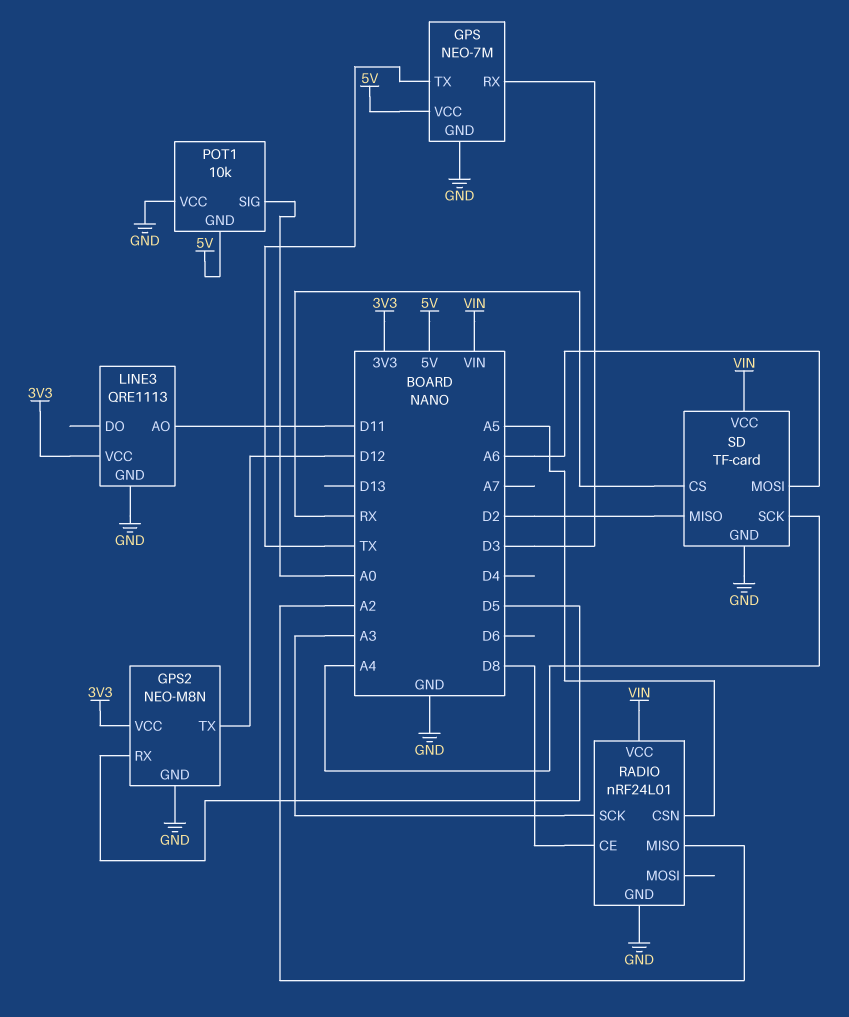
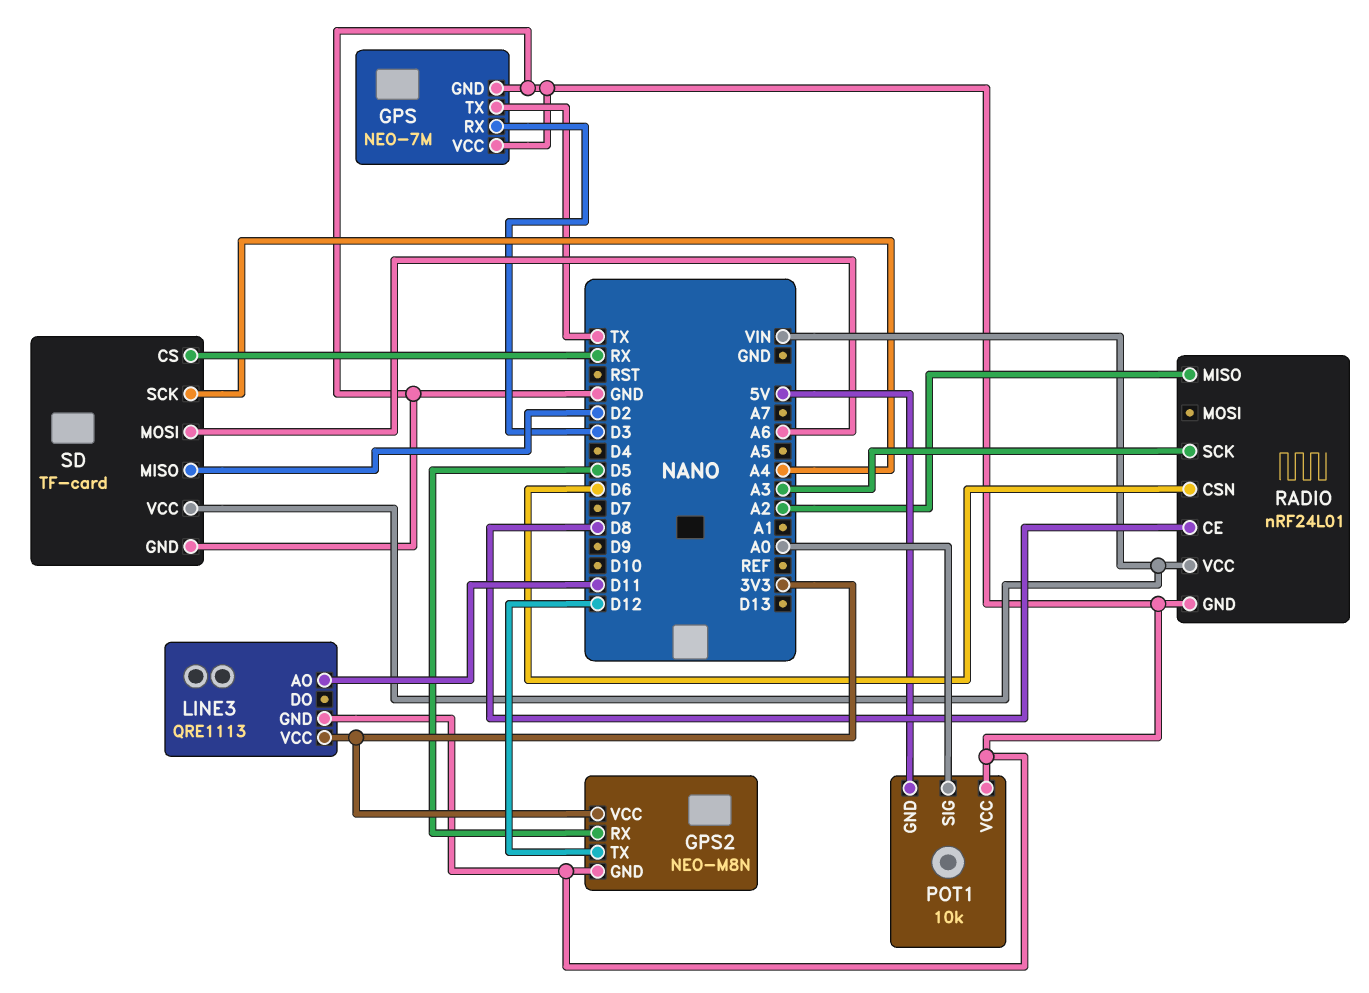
GPS pin VCC: 5V -> GND
RADIO pin CSN: A5 -> D6

